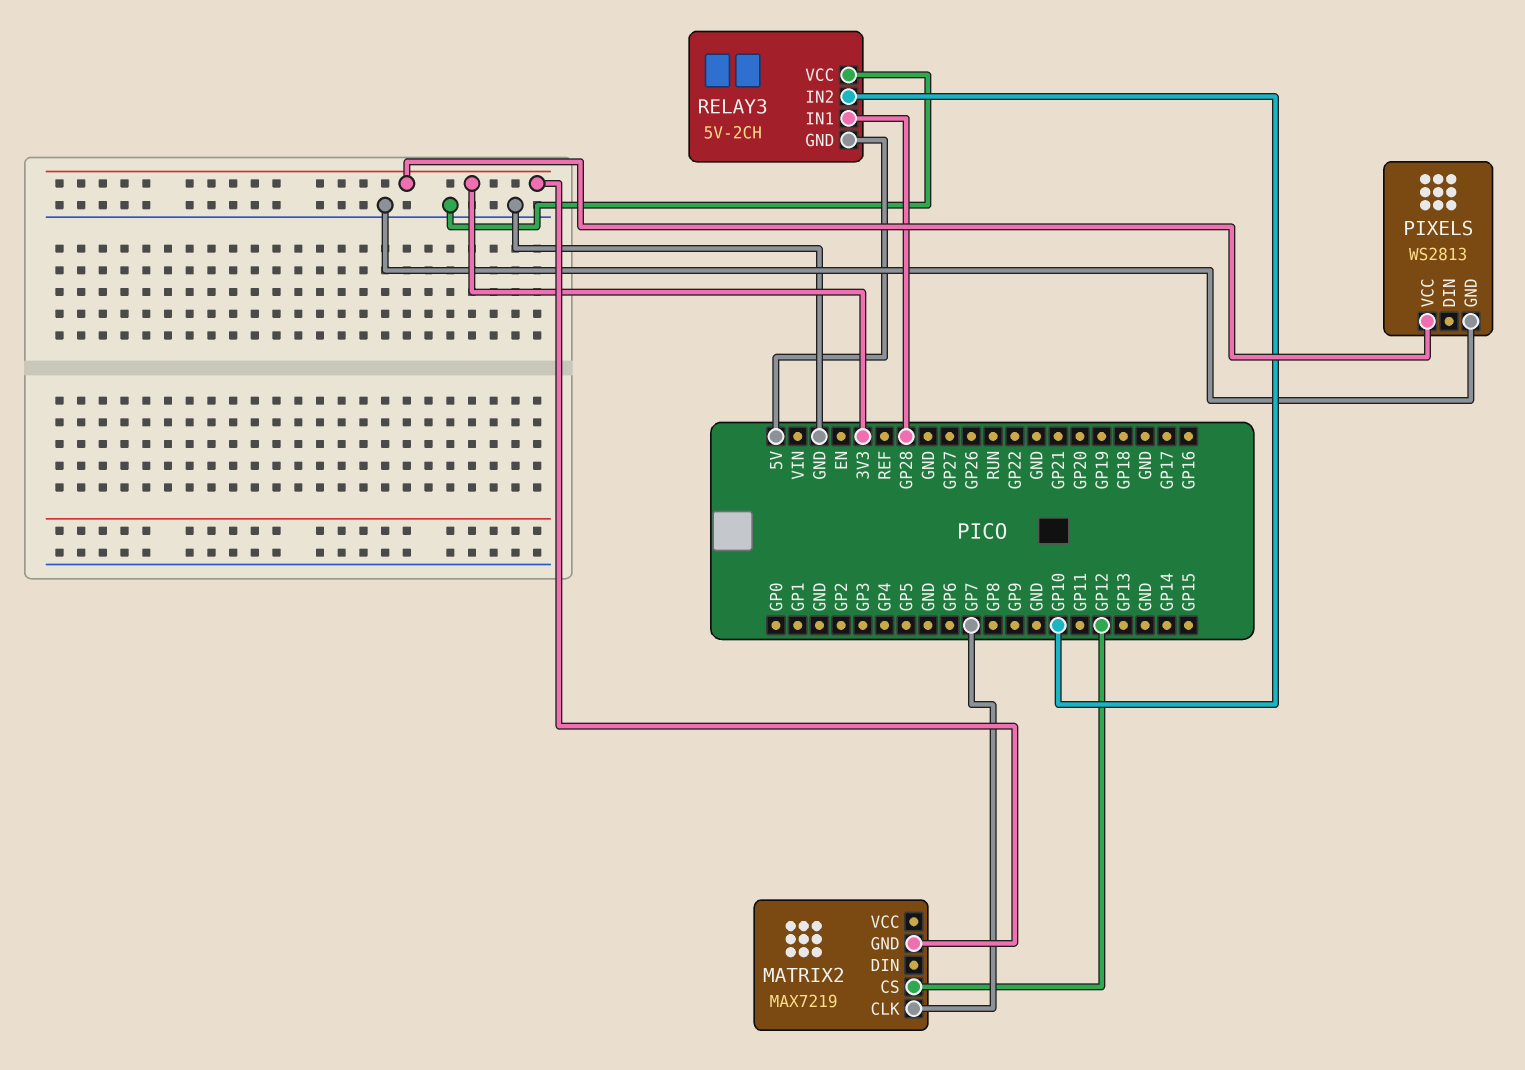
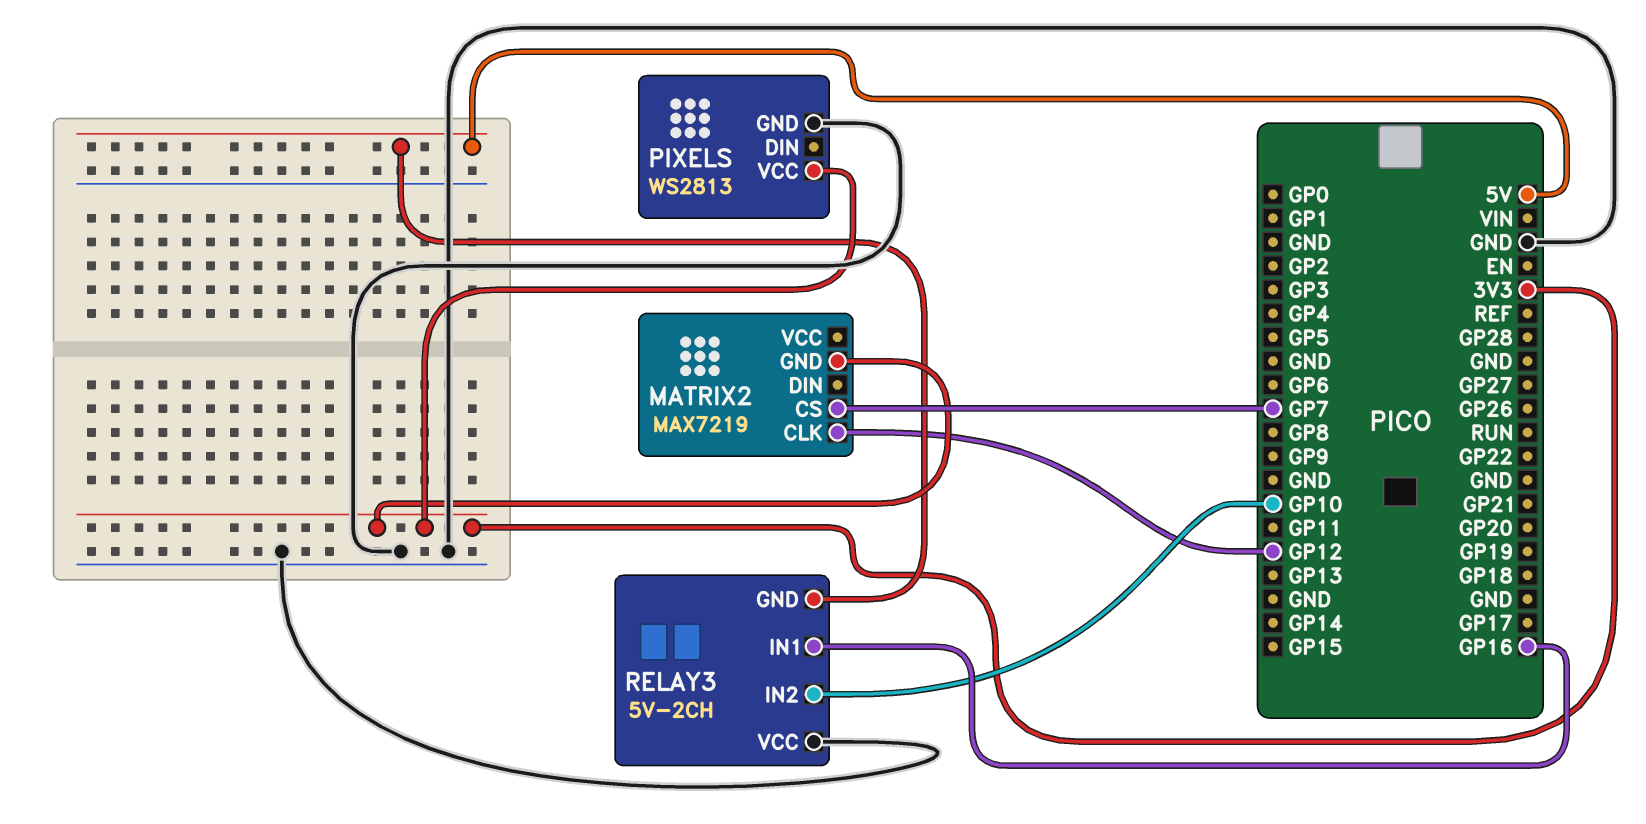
MATRIX2 pin CLK: GP7 -> GP12
MATRIX2 pin CS: GP12 -> GP7
RELAY3 pin IN1: GP28 -> GP16

